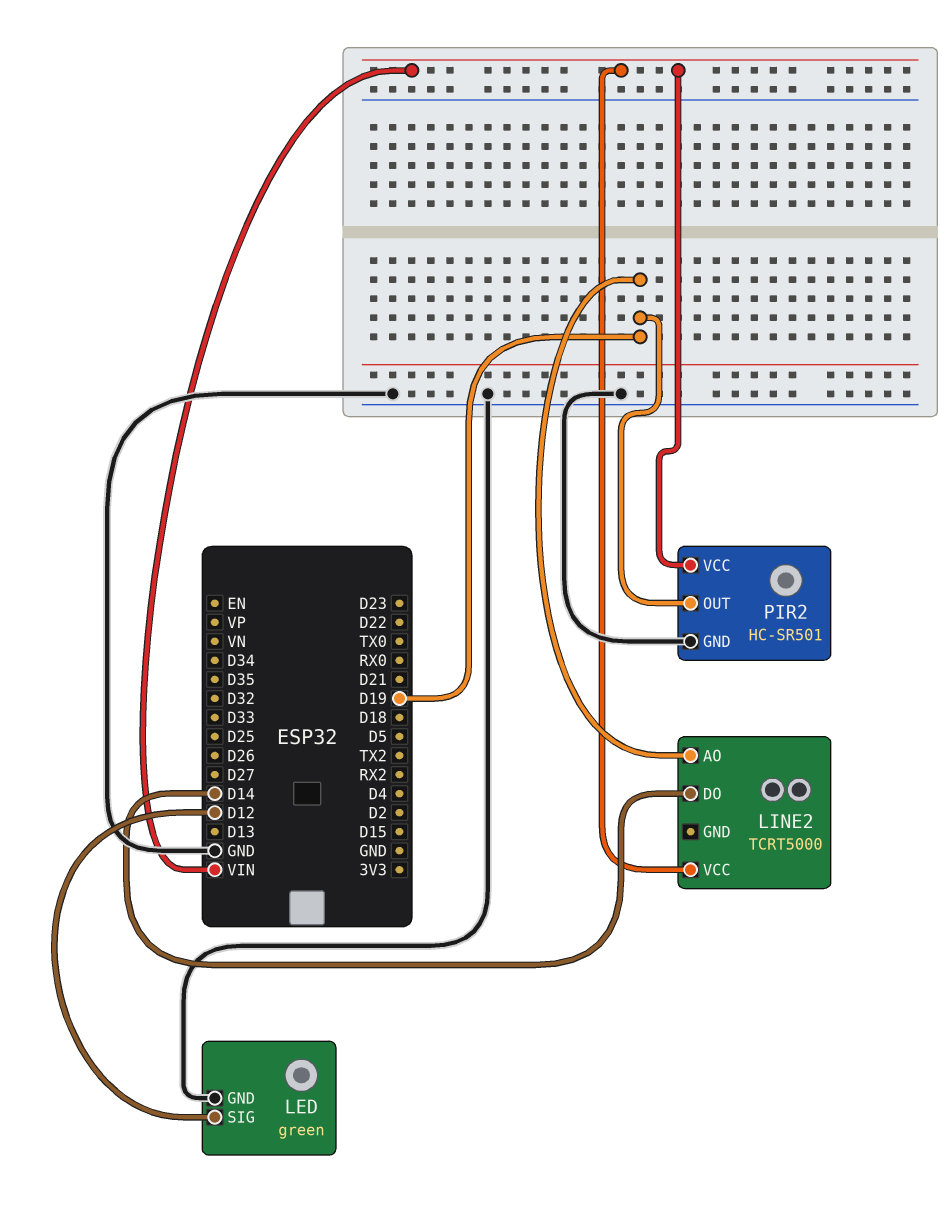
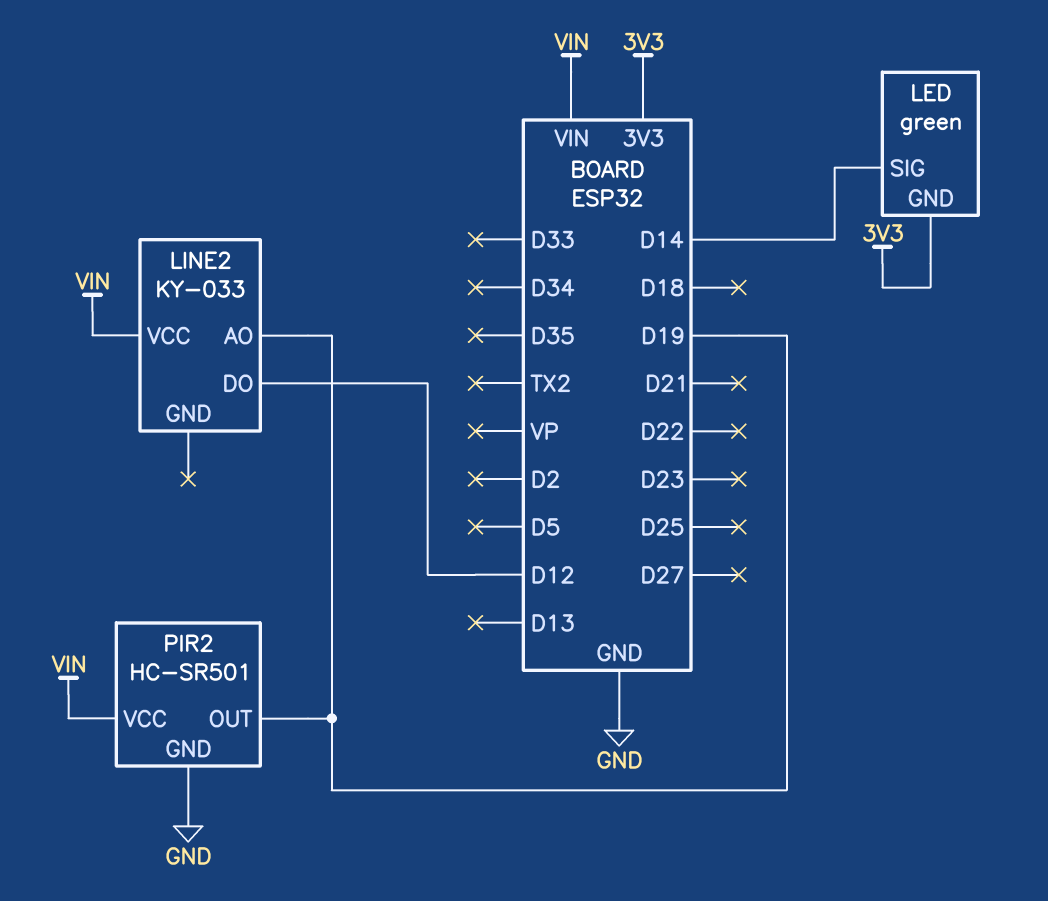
LED pin GND: GND -> 3V3
LED pin SIG: D12 -> D14
LINE2: TCRT5000 -> KY-033
LINE2 pin DO: D14 -> D12

